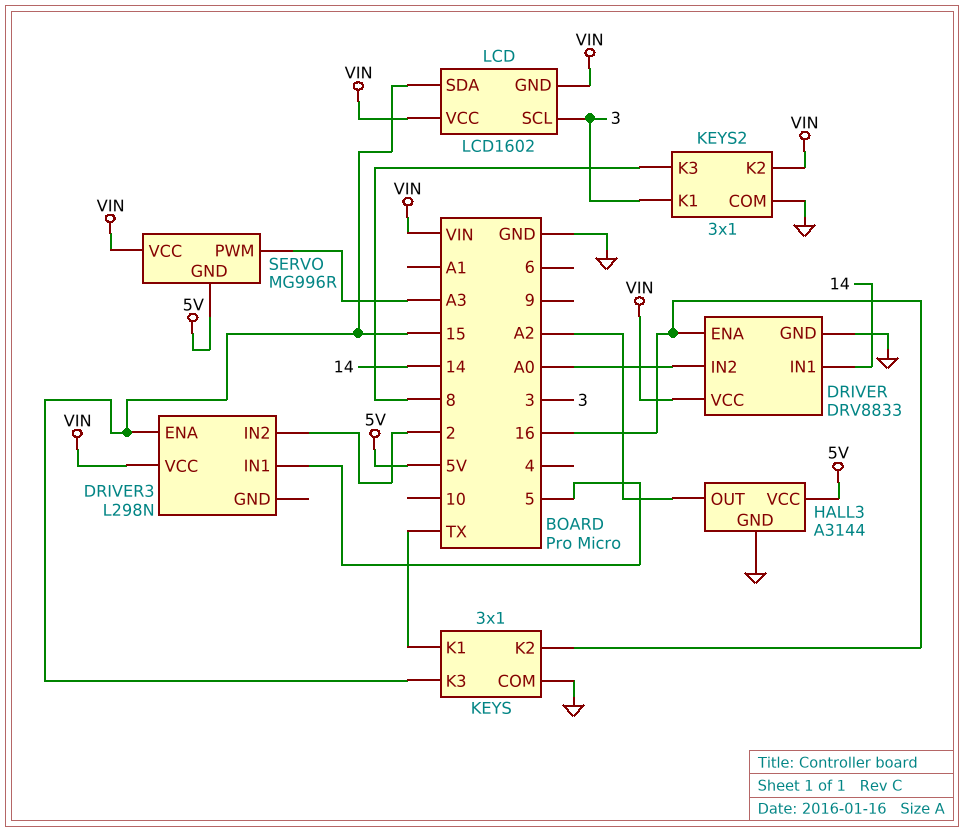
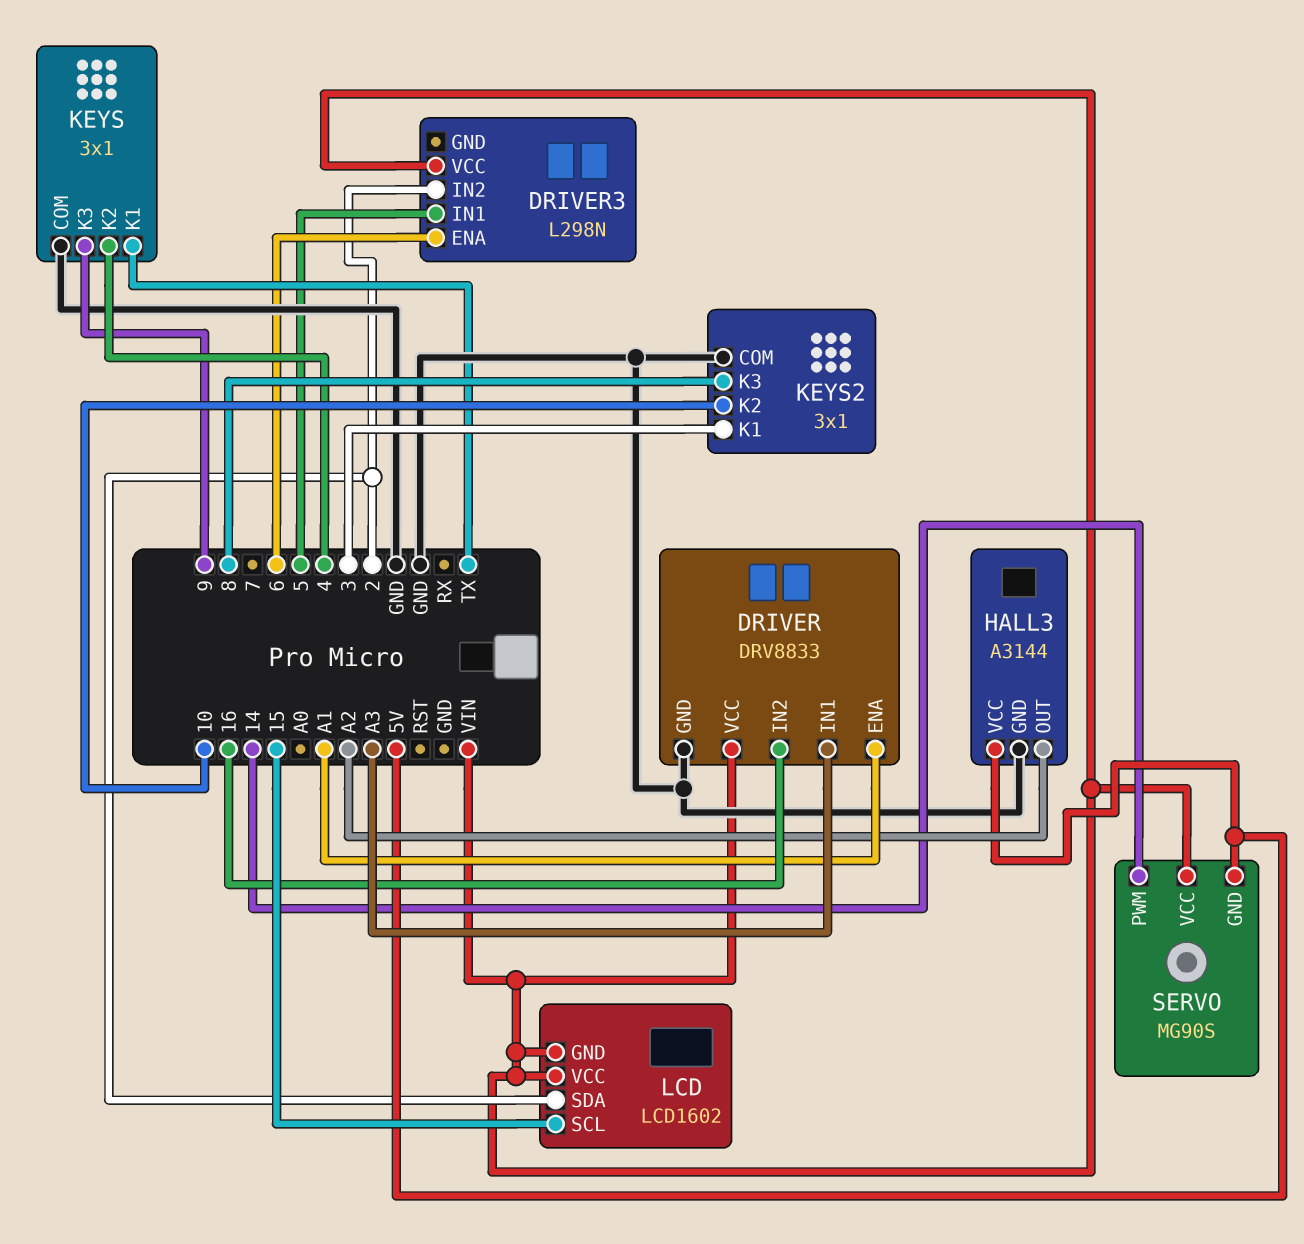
DRIVER pin ENA: 16 -> A1
DRIVER pin IN1: 14 -> A3
DRIVER pin IN2: A0 -> 16
DRIVER3 pin ENA: 15 -> 6
KEYS pin K2: 16 -> 4
KEYS pin K3: 15 -> 9
KEYS2 pin K2: VIN -> 10
LCD pin SCL: 3 -> 15
LCD pin SDA: 15 -> 2
SERVO: MG996R -> MG90S
SERVO pin PWM: A3 -> 14

